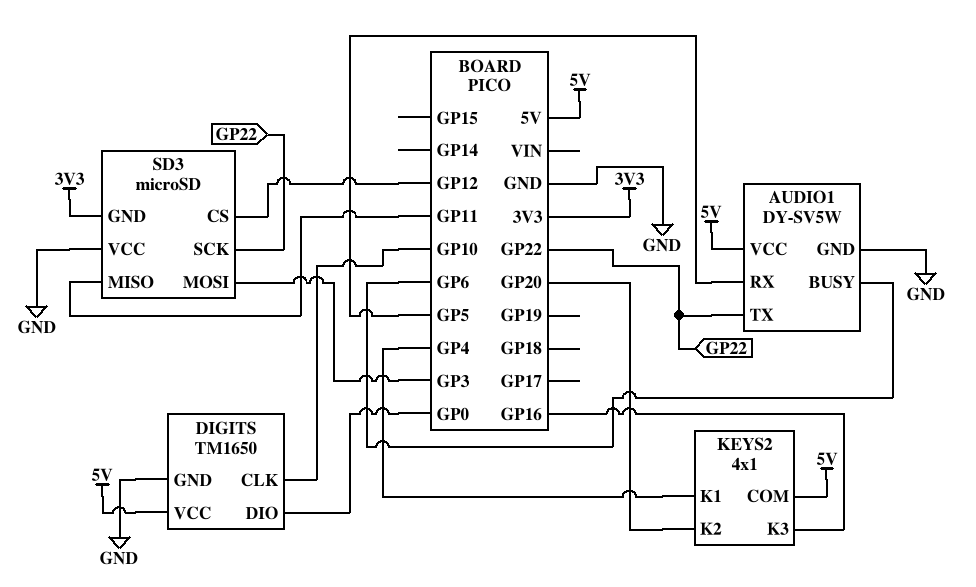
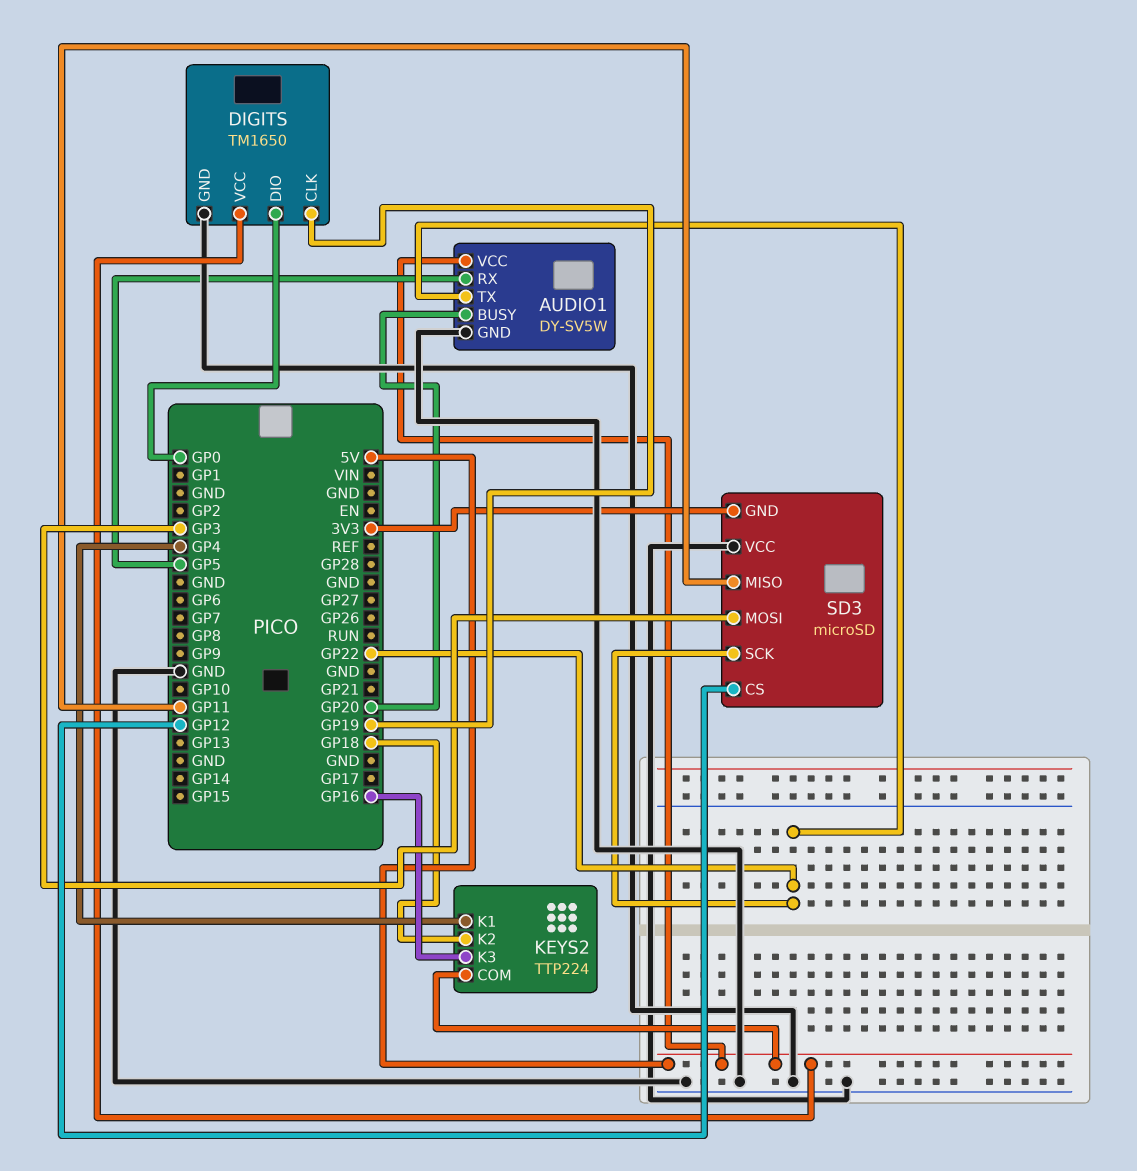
AUDIO1 pin BUSY: GP6 -> GP20
DIGITS pin CLK: GP10 -> GP19
KEYS2: 4x1 -> TTP224
KEYS2 pin K2: GP20 -> GP18

